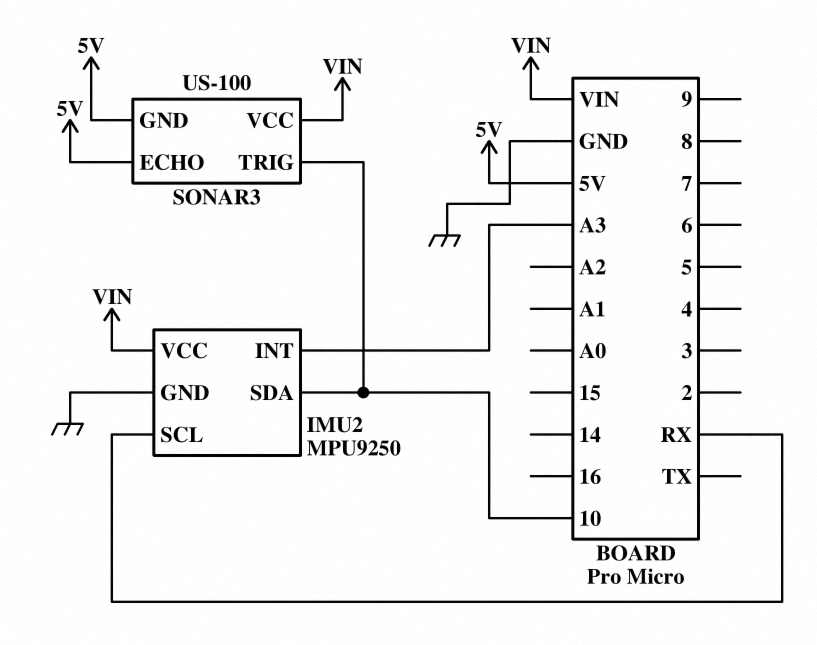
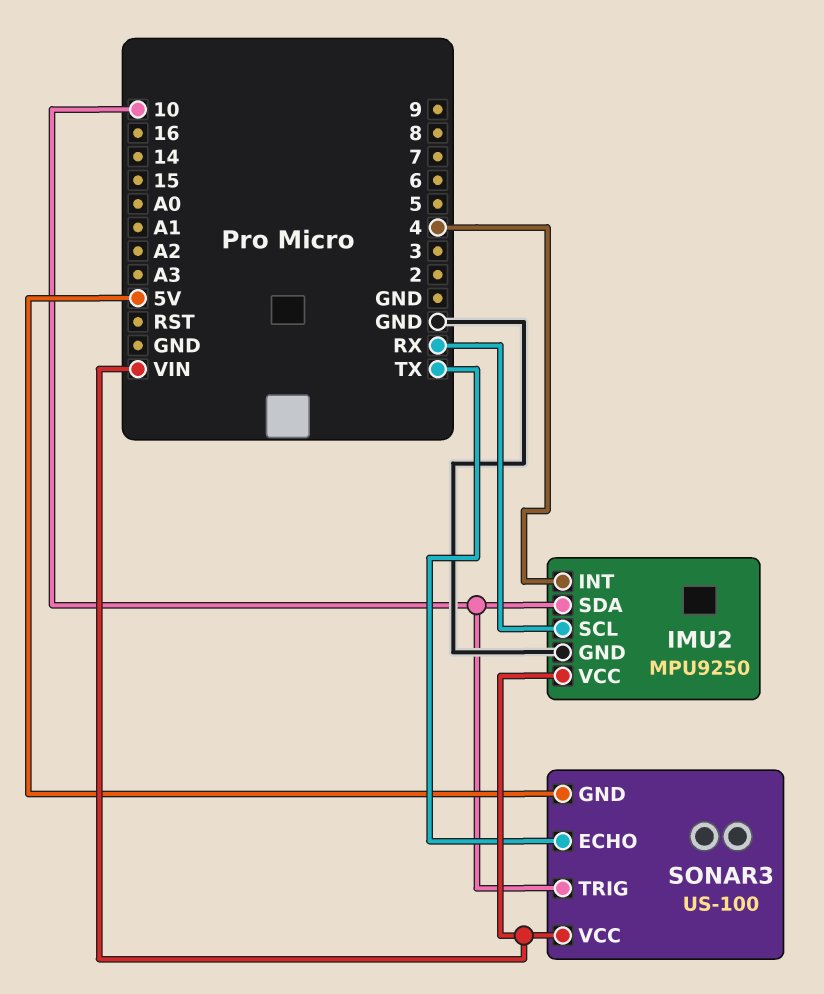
IMU2 pin INT: A3 -> 4
SONAR3 pin ECHO: 5V -> TX

